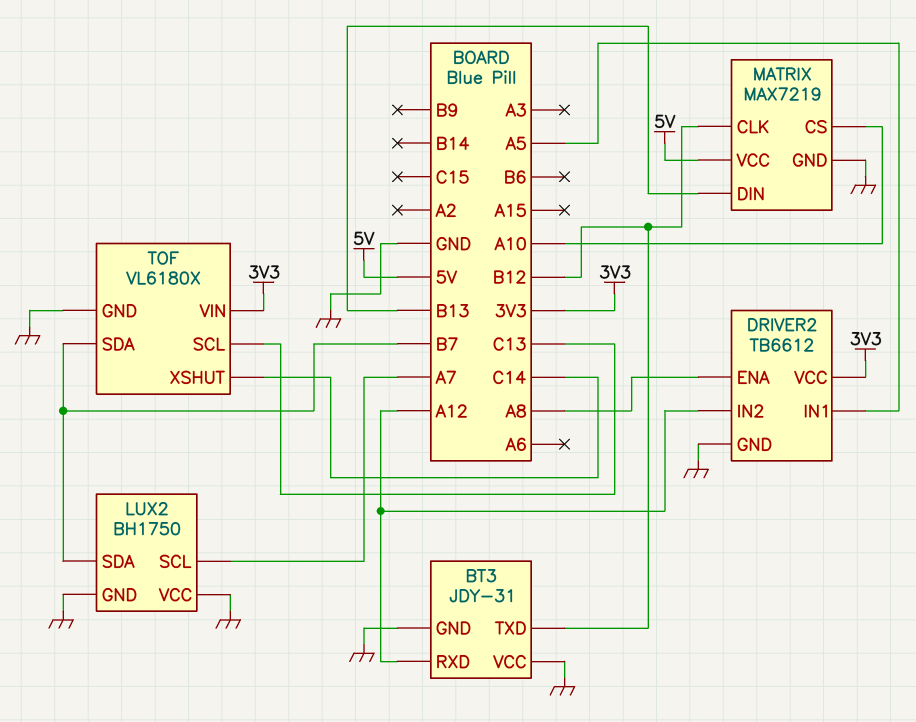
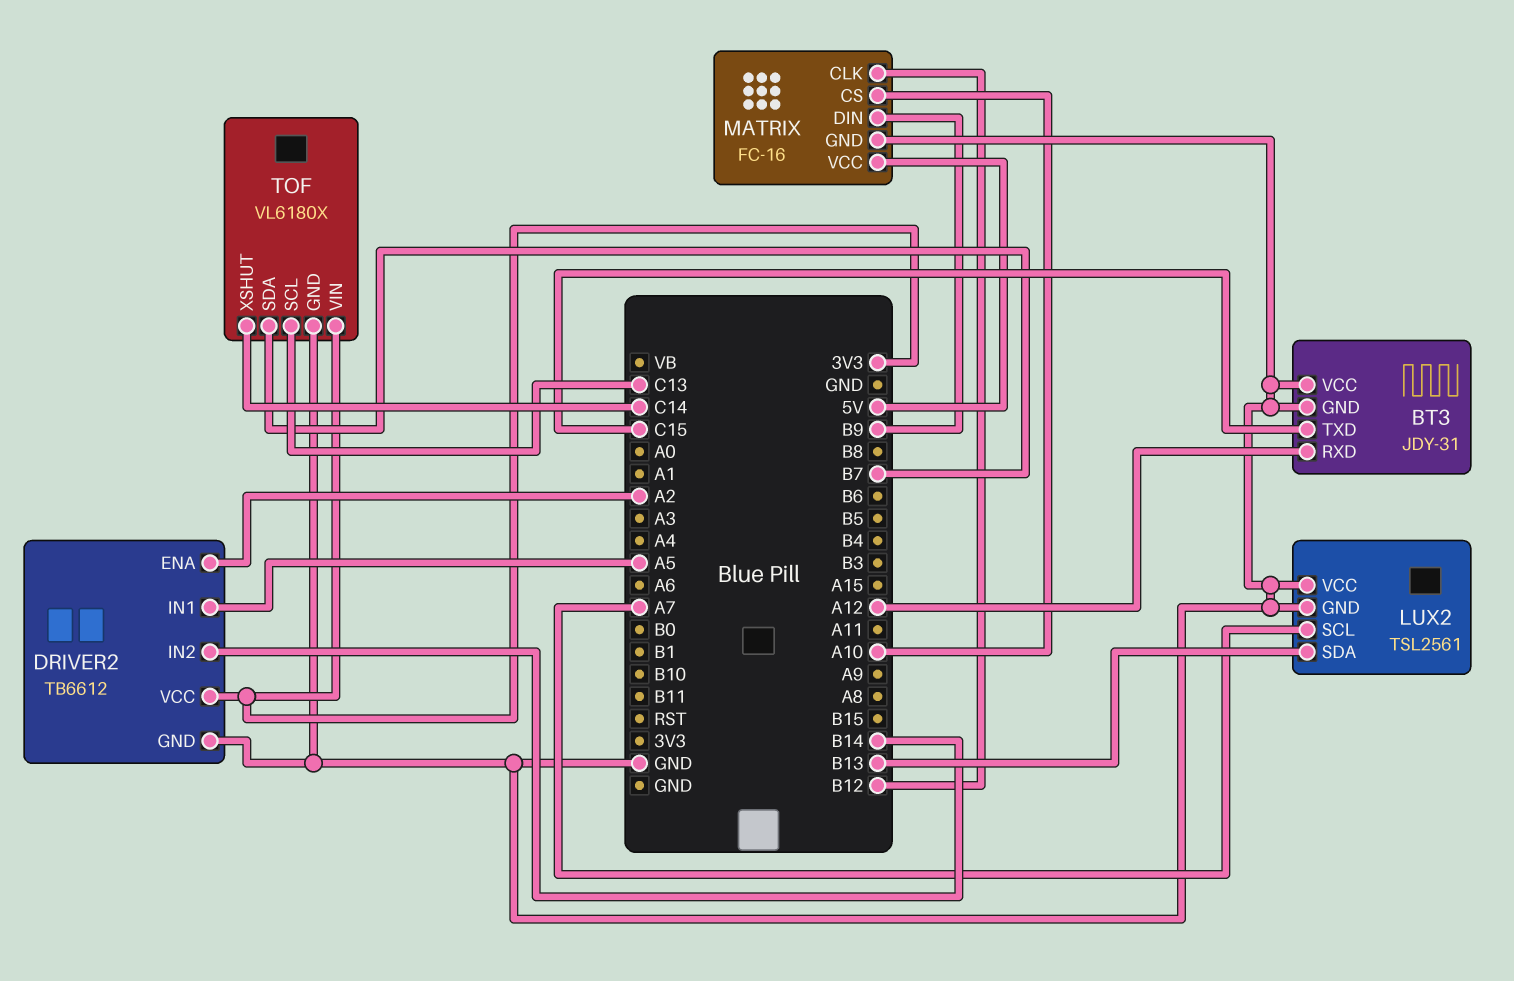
BT3 pin TXD: B12 -> C15
DRIVER2 pin ENA: A8 -> A2
DRIVER2 pin IN2: A12 -> B14
LUX2: BH1750 -> TSL2561
LUX2 pin SDA: B7 -> B13
MATRIX: MAX7219 -> FC-16
MATRIX pin DIN: B13 -> B9

